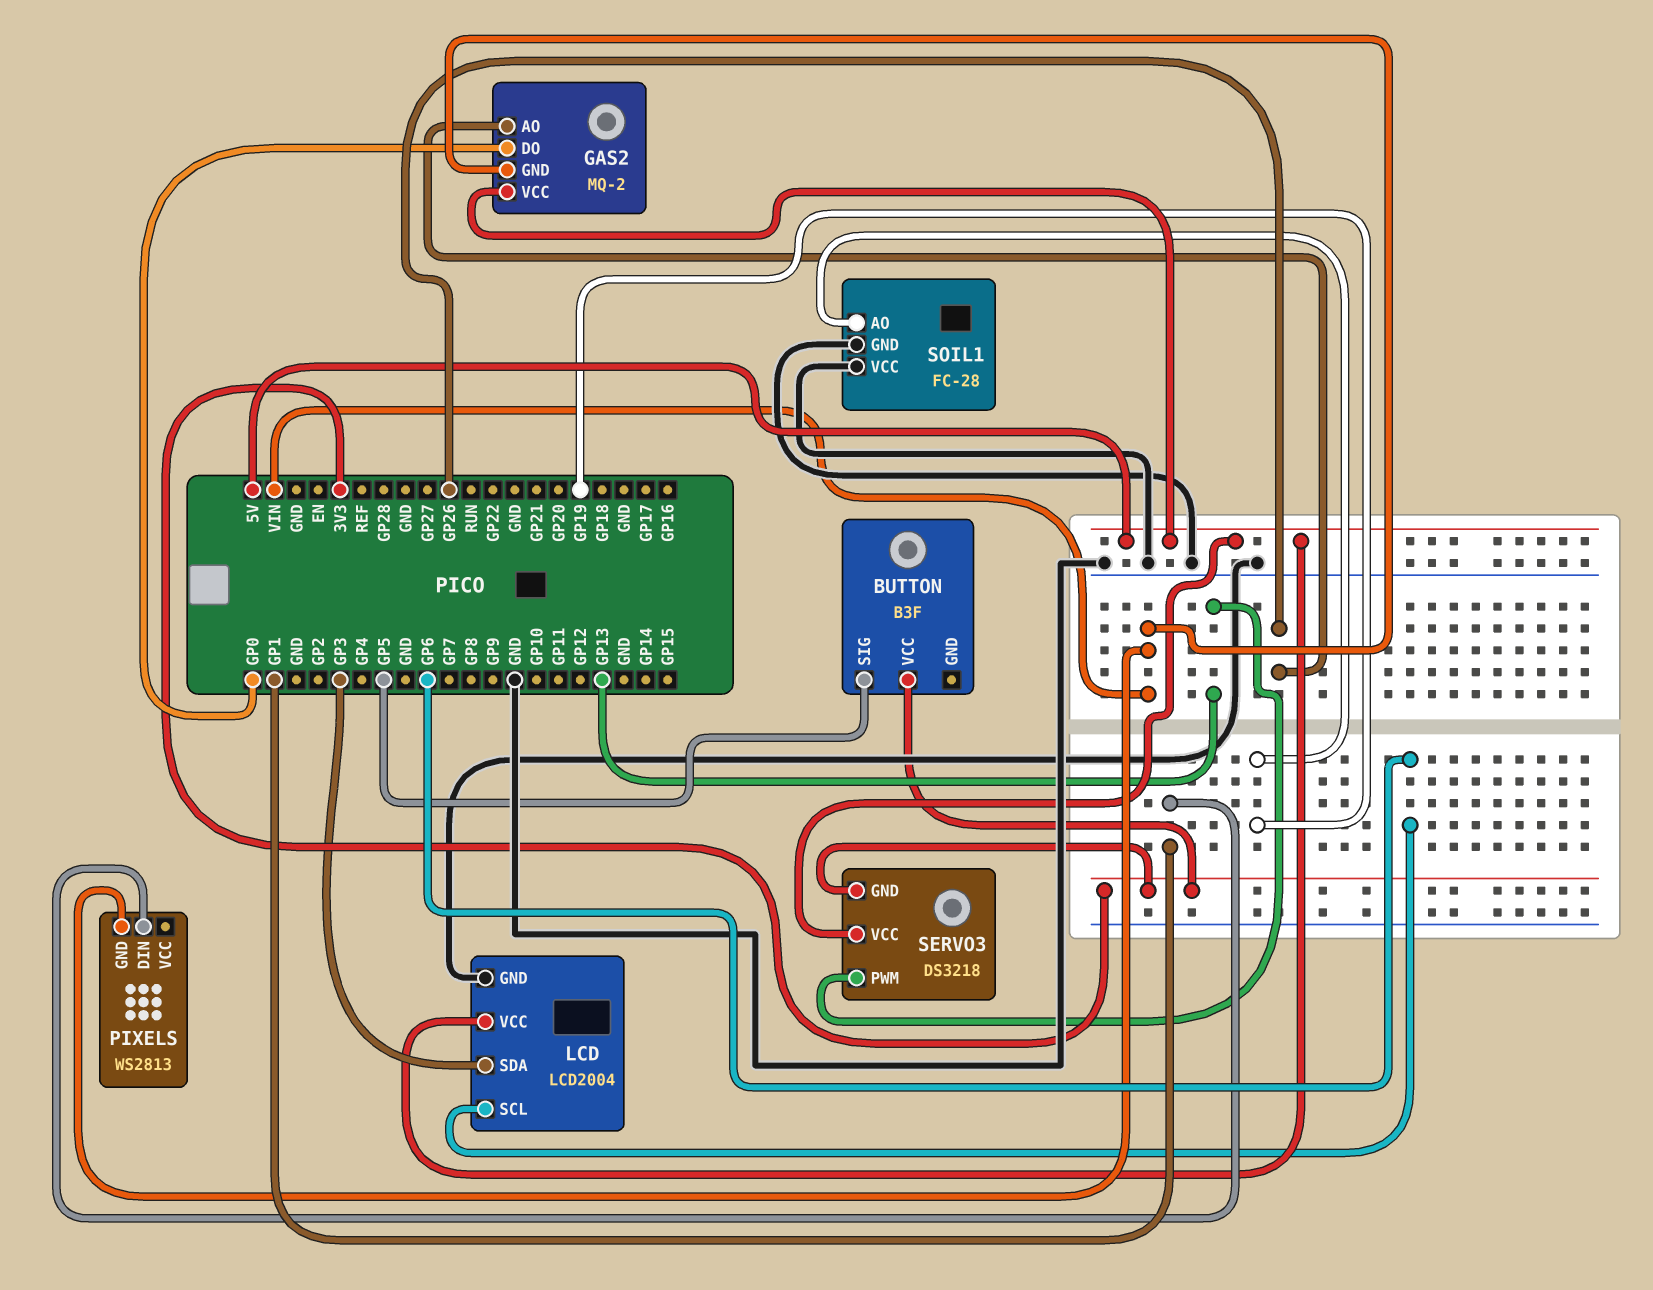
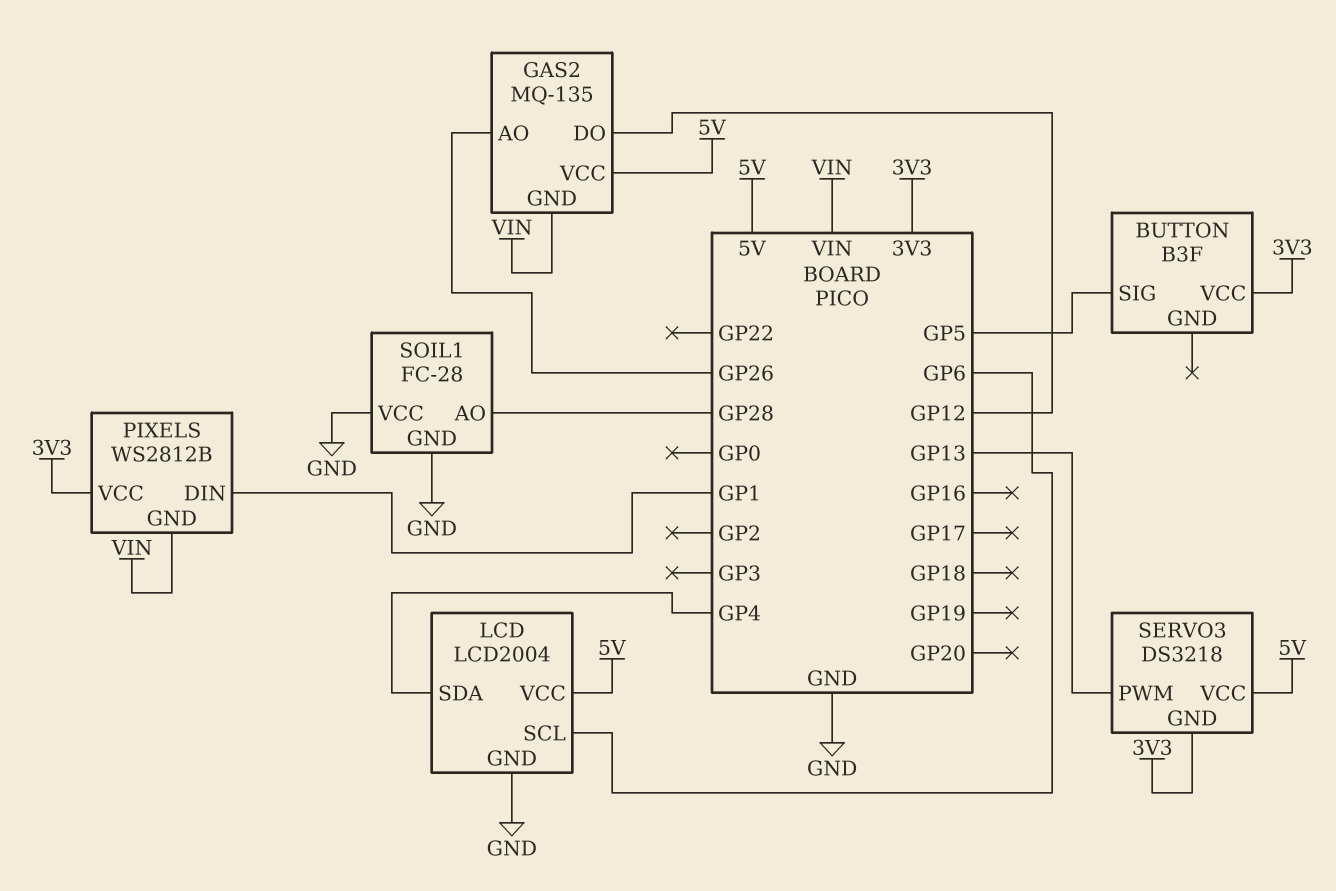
GAS2: MQ-2 -> MQ-135
GAS2 pin DO: GP0 -> GP12
LCD pin SDA: GP3 -> GP4
PIXELS: WS2813 -> WS2812B
PIXELS pin VCC: none -> 3V3
SOIL1 pin AO: GP19 -> GP28

